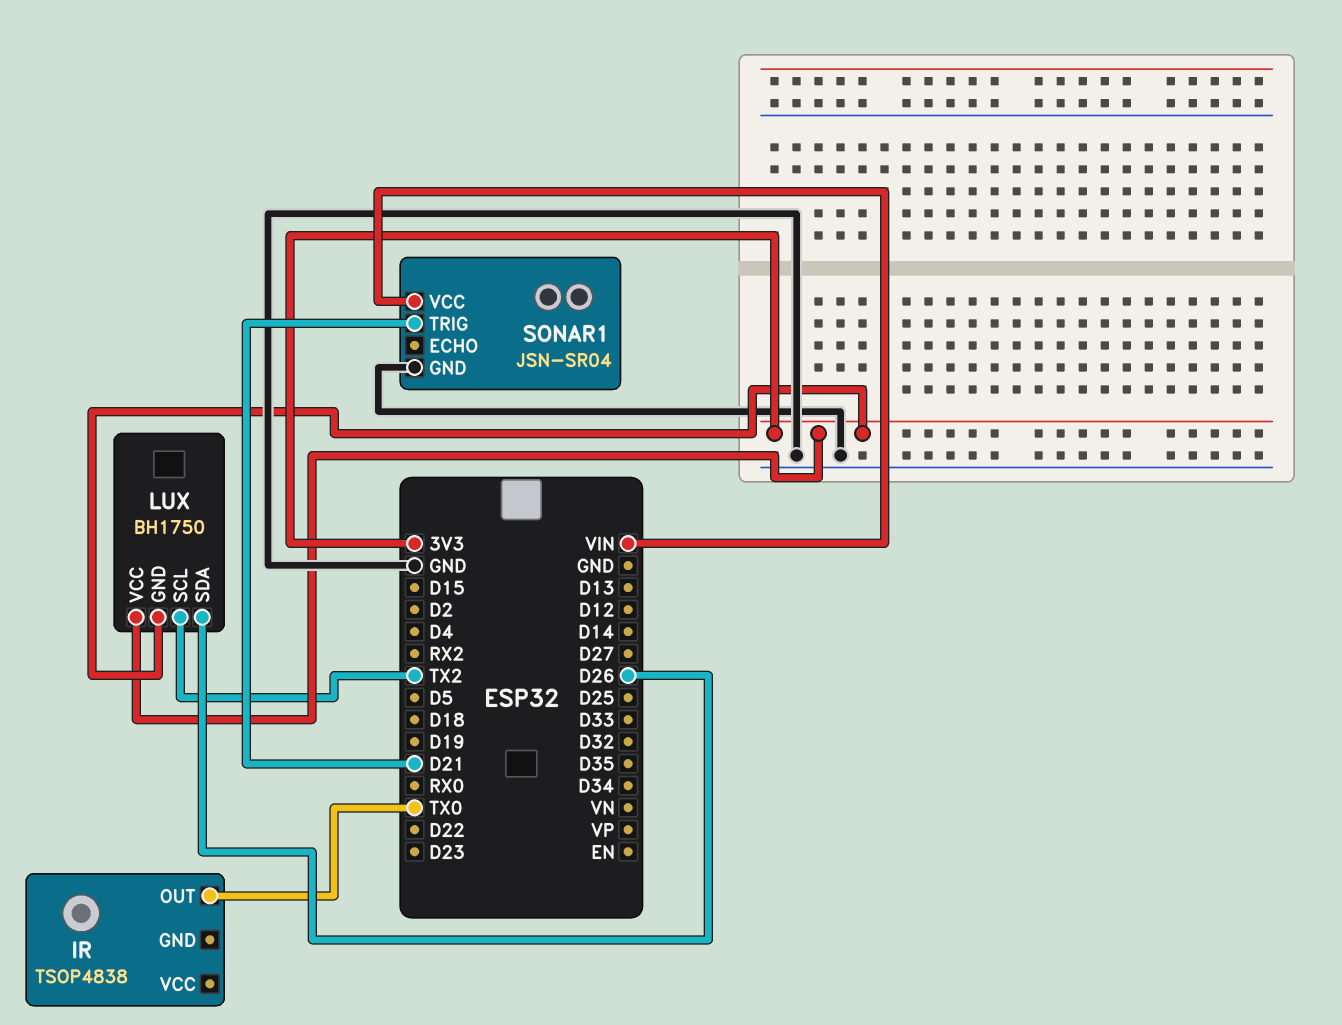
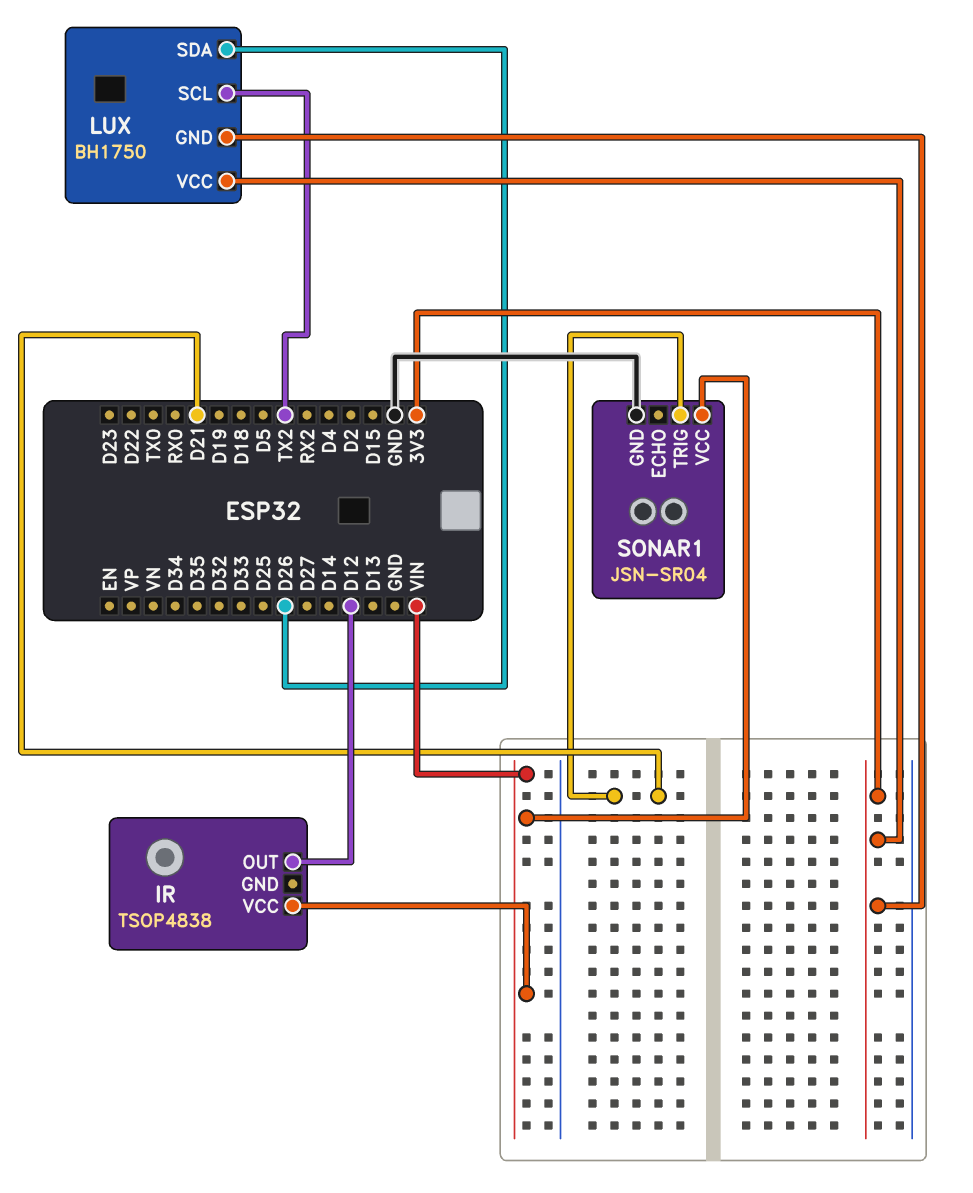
IR pin OUT: TX0 -> D12
IR pin VCC: none -> VIN

